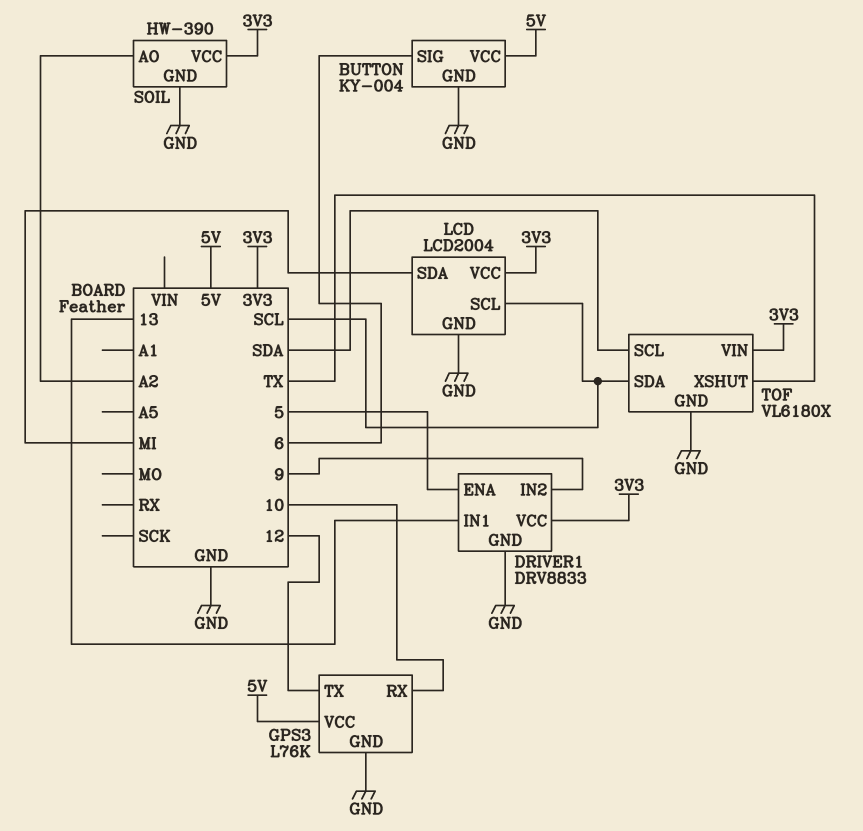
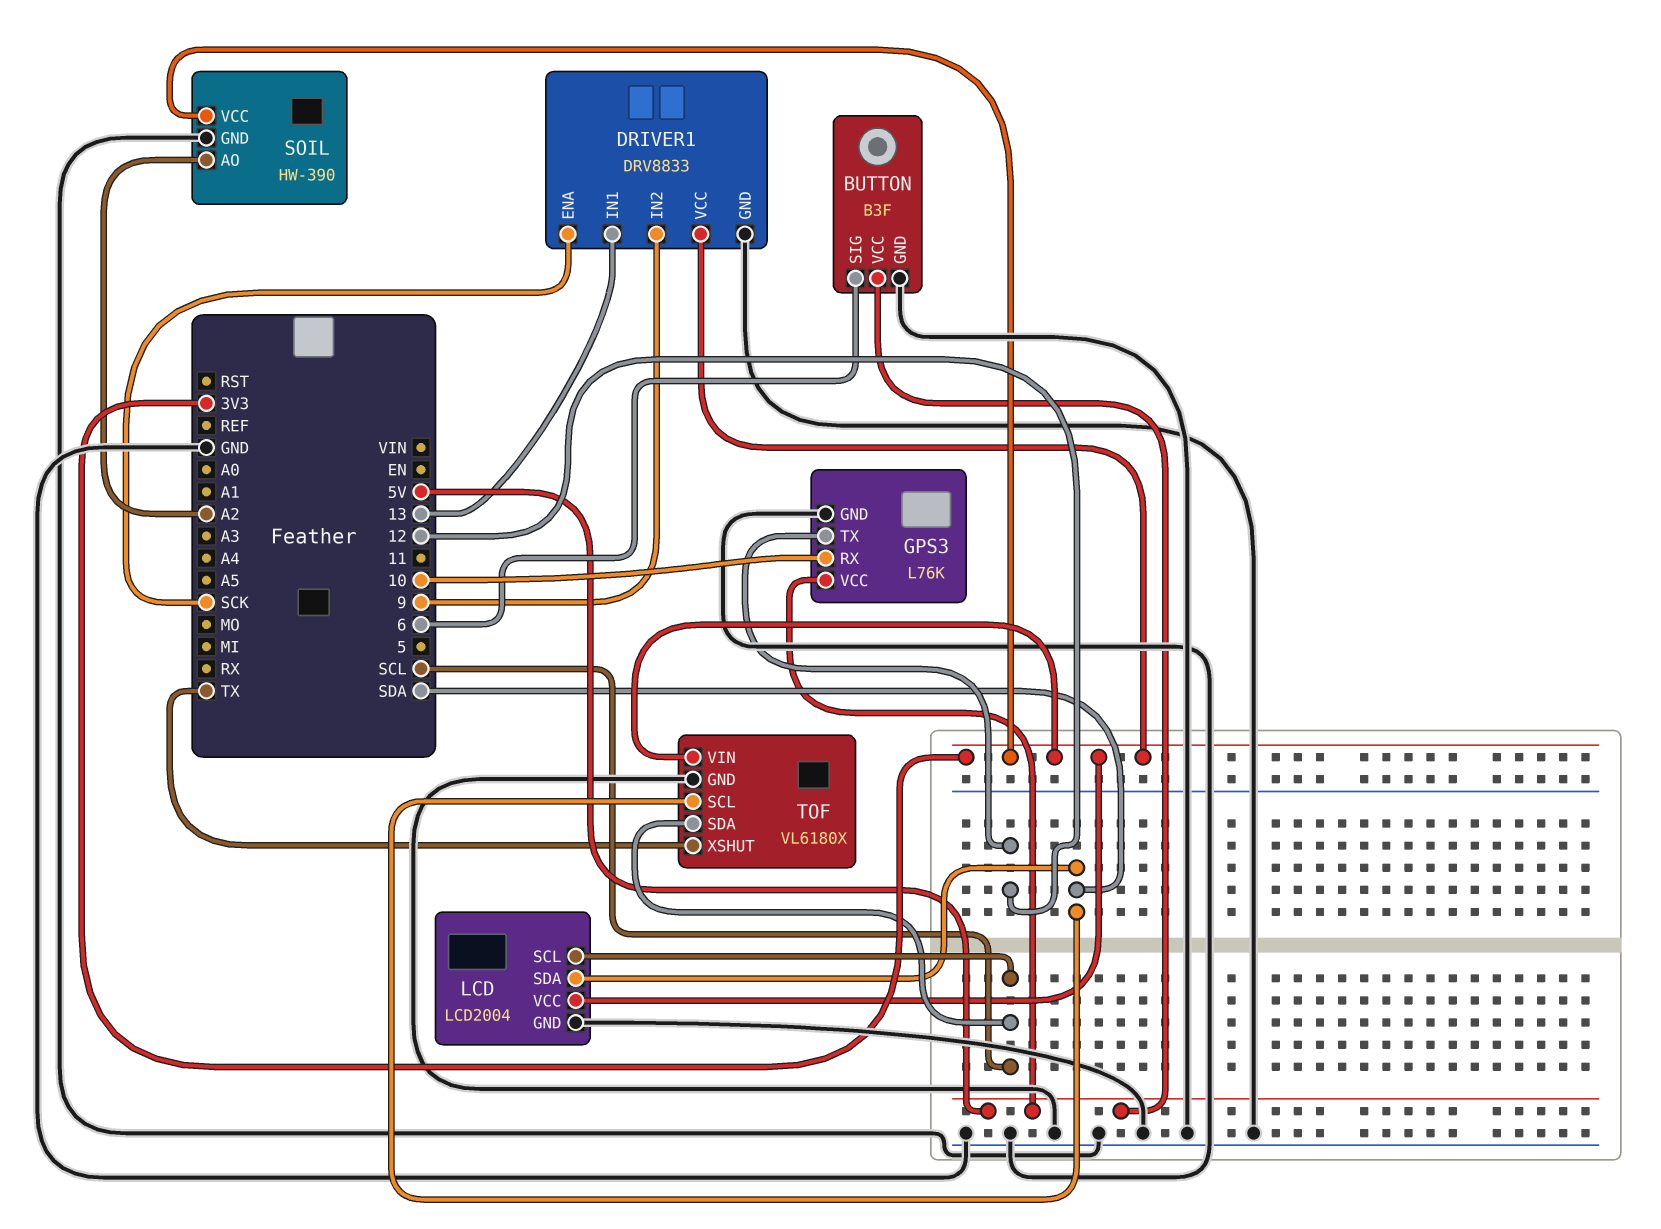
BUTTON: KY-004 -> B3F
DRIVER1 pin ENA: 5 -> SCK
LCD pin SDA: MI -> SDA

